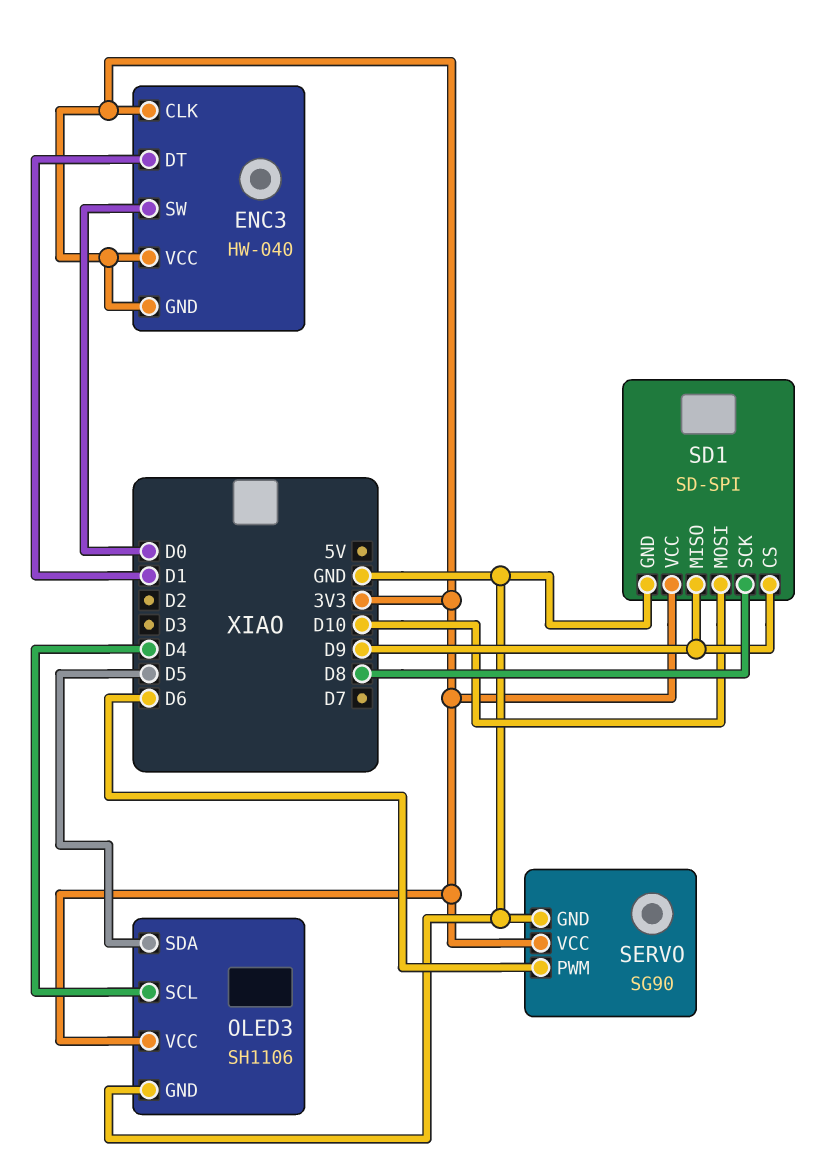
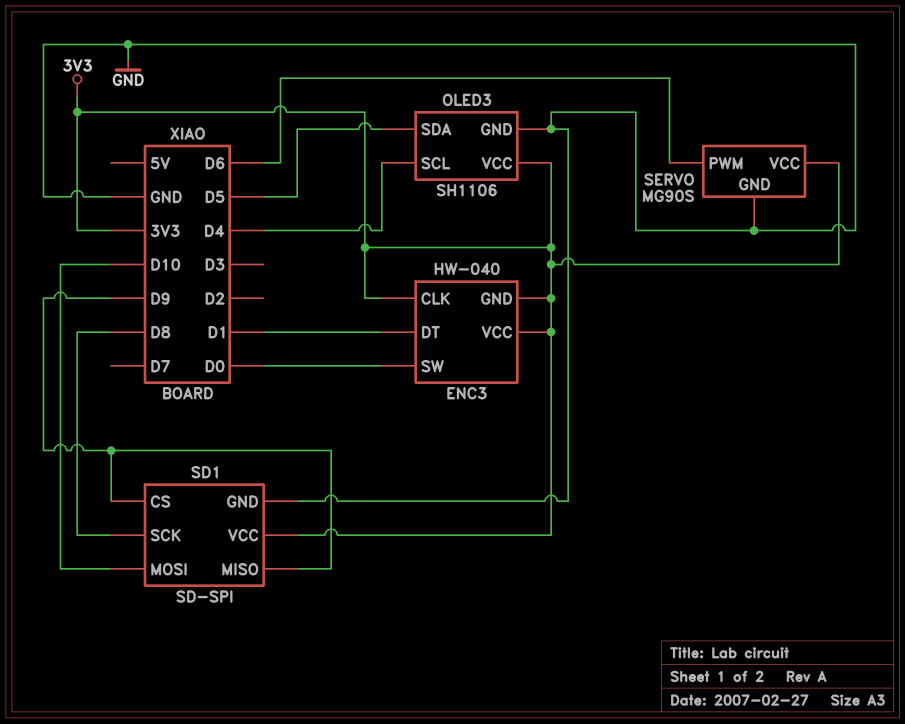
SERVO: SG90 -> MG90S

